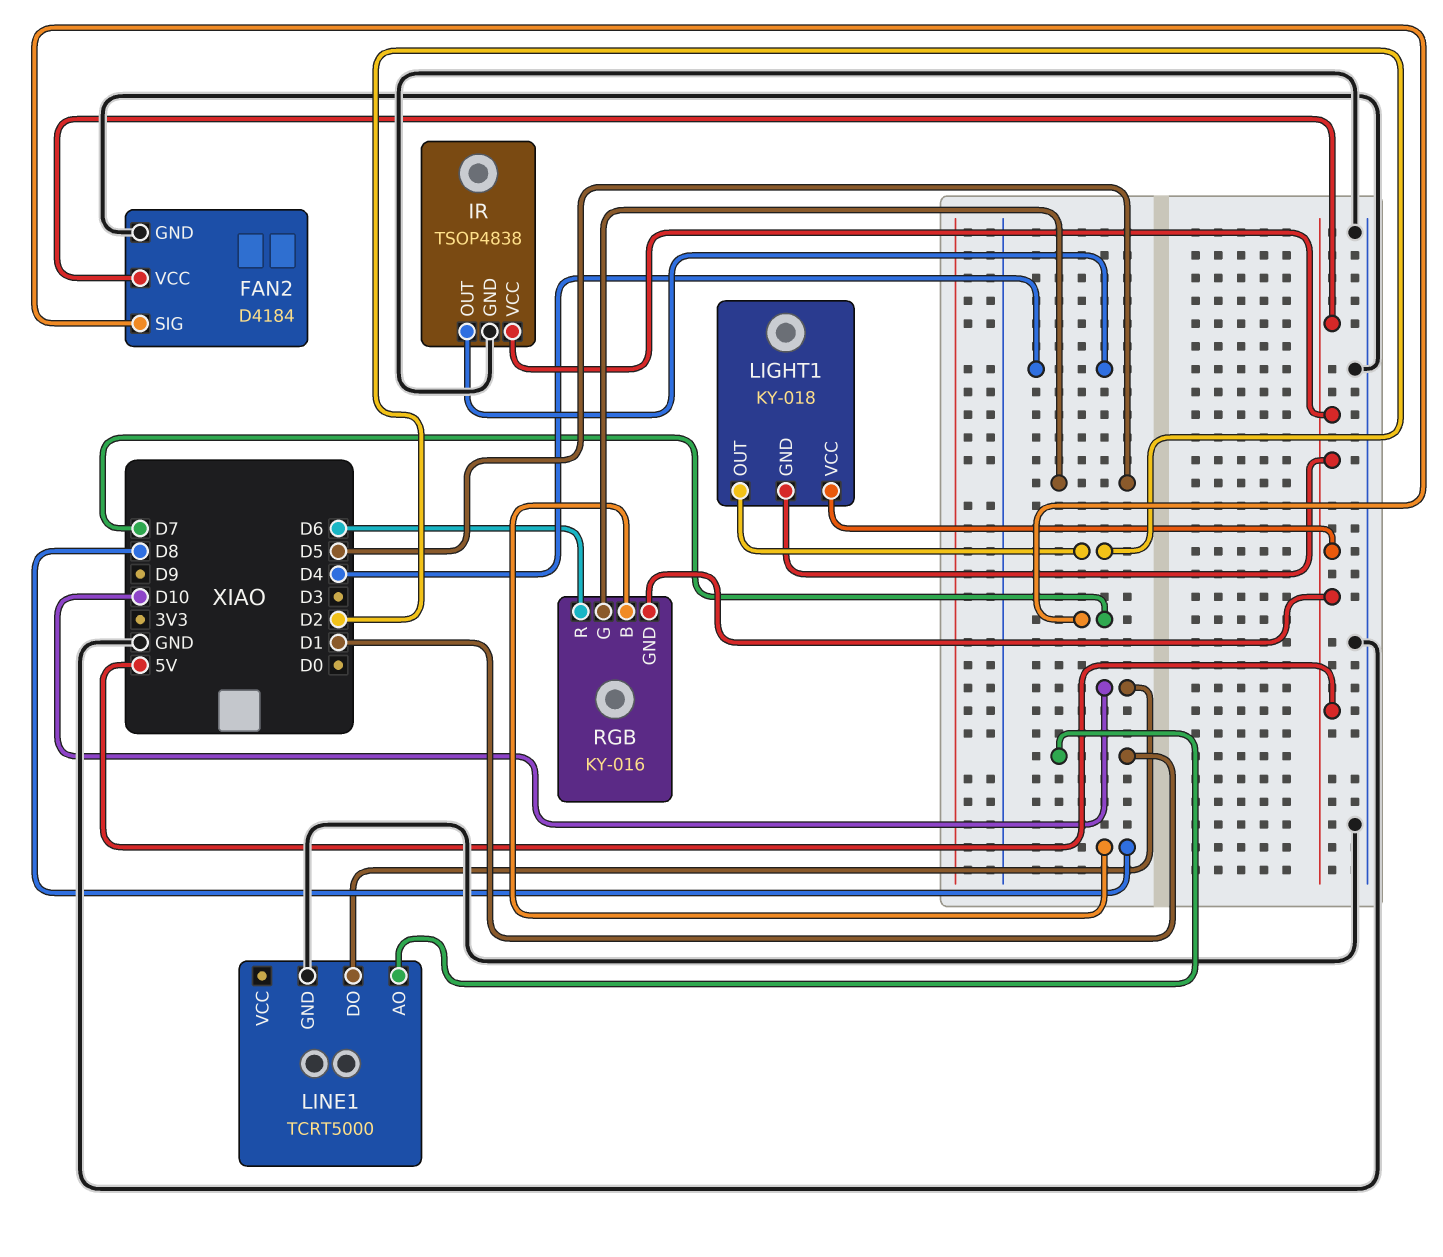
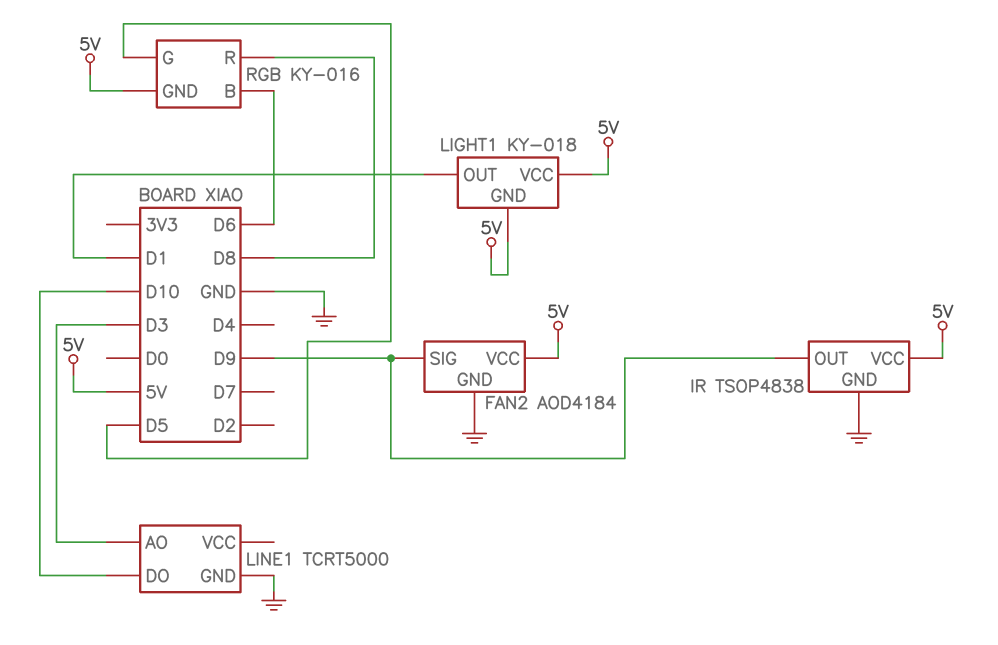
FAN2: D4184 -> AOD4184
FAN2 pin SIG: D7 -> D9
IR pin OUT: D4 -> D9
LIGHT1 pin OUT: D2 -> D1
LINE1 pin AO: D1 -> D3
RGB pin B: D8 -> D6
RGB pin R: D6 -> D8

